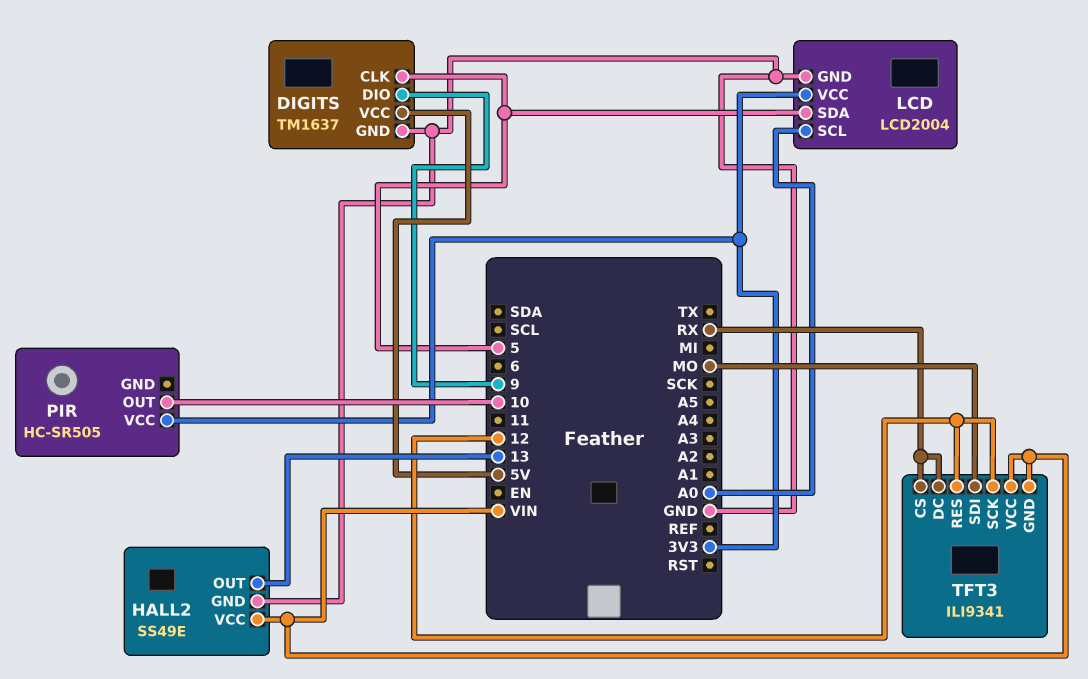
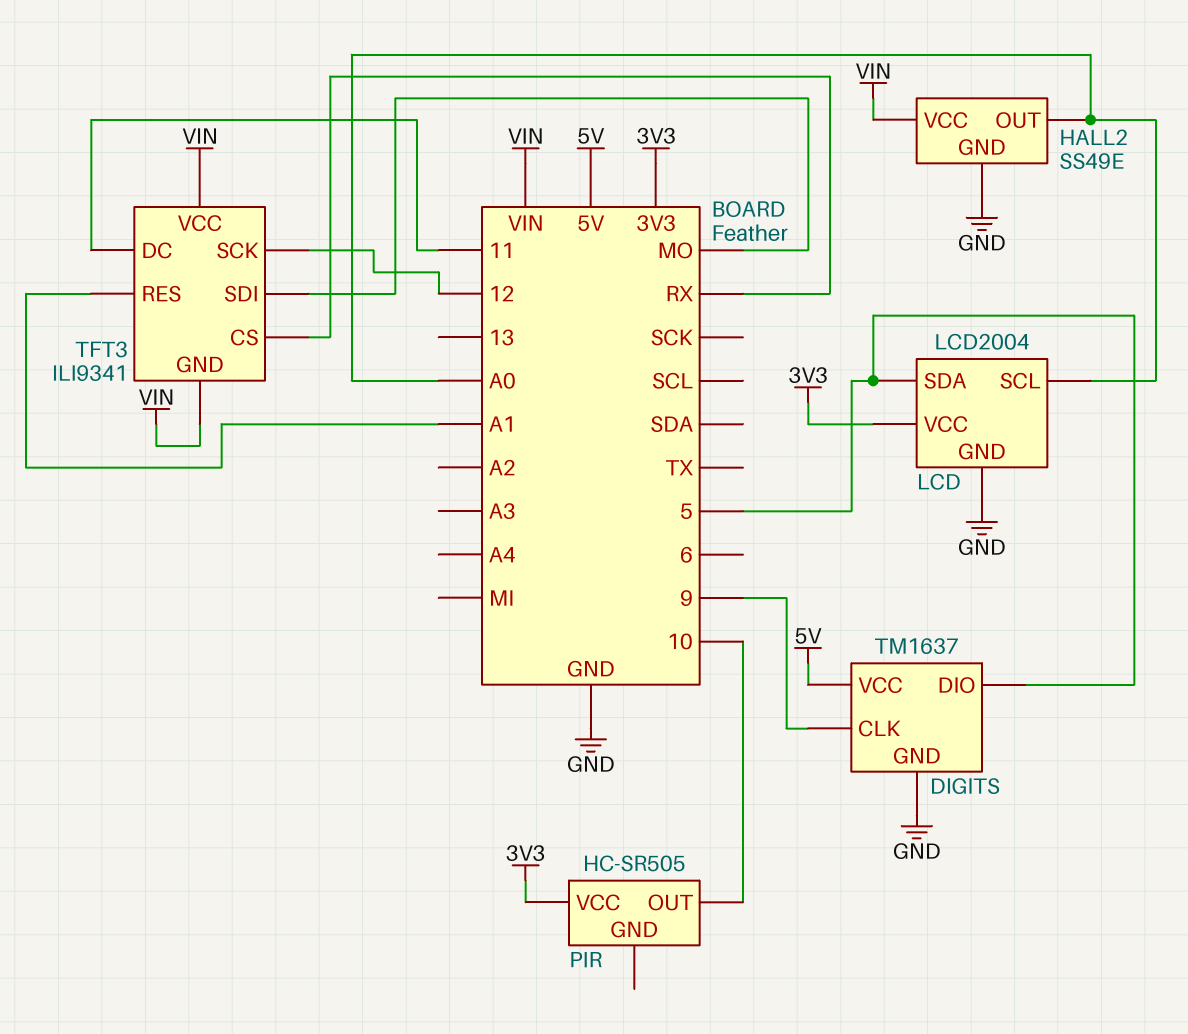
DIGITS pin CLK: 5 -> 9
DIGITS pin DIO: 9 -> 5
HALL2 pin OUT: 13 -> A0
TFT3 pin DC: RX -> 11
TFT3 pin RES: 12 -> A1

